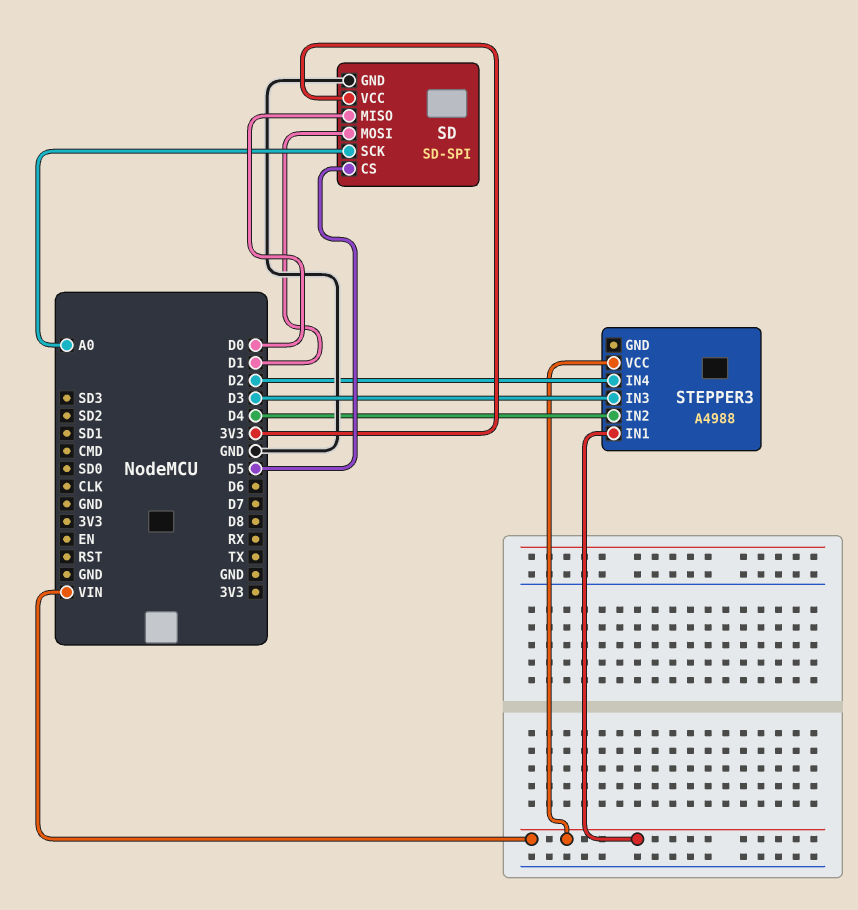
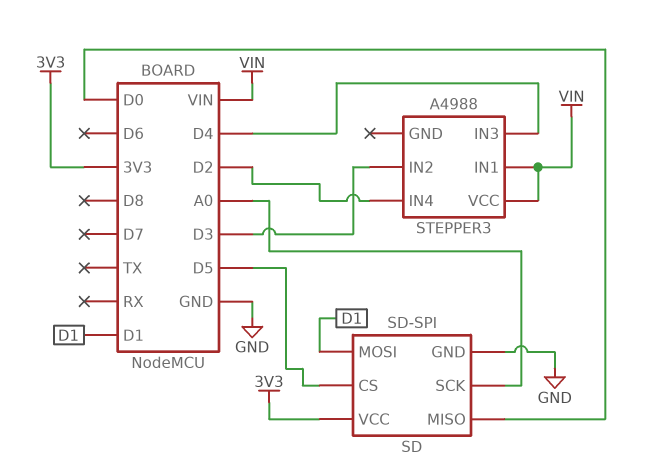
STEPPER3 pin IN2: D4 -> D3
STEPPER3 pin IN3: D3 -> D4

